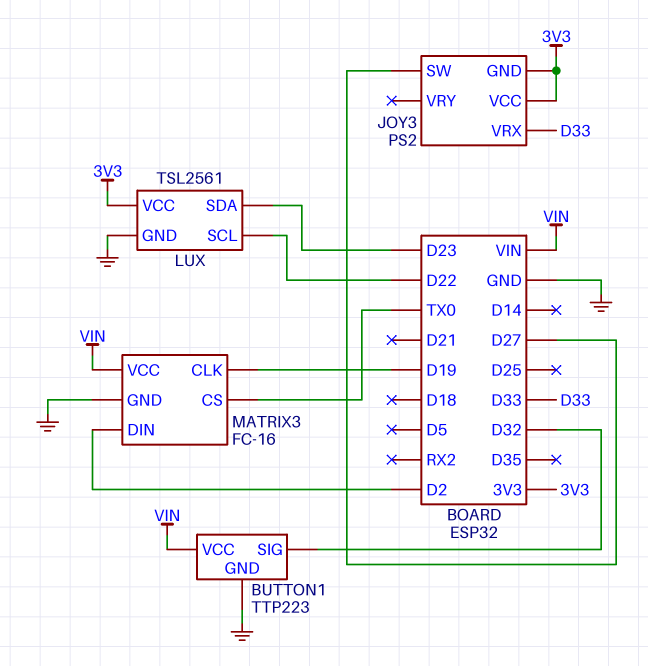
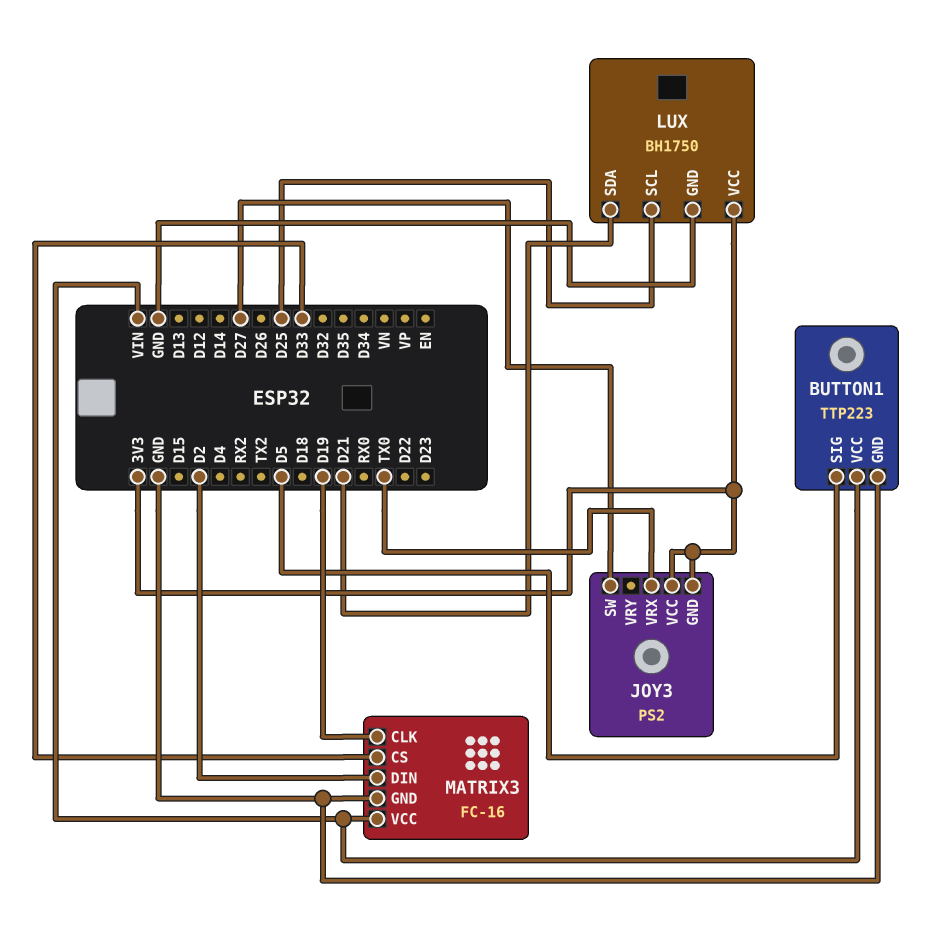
BUTTON1 pin SIG: D32 -> D5
JOY3 pin VRX: D33 -> TX0
LUX: TSL2561 -> BH1750
LUX pin SCL: D22 -> D25
LUX pin SDA: D23 -> D21
MATRIX3 pin CS: TX0 -> D33

